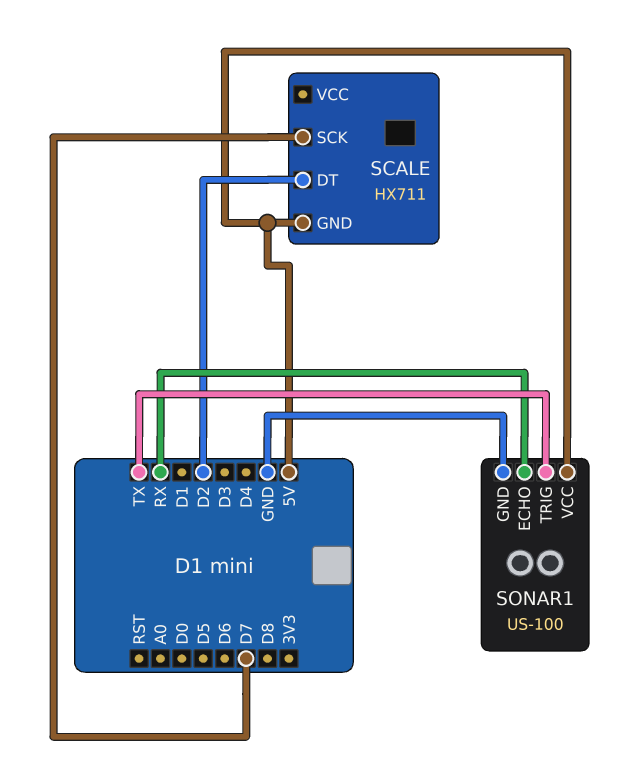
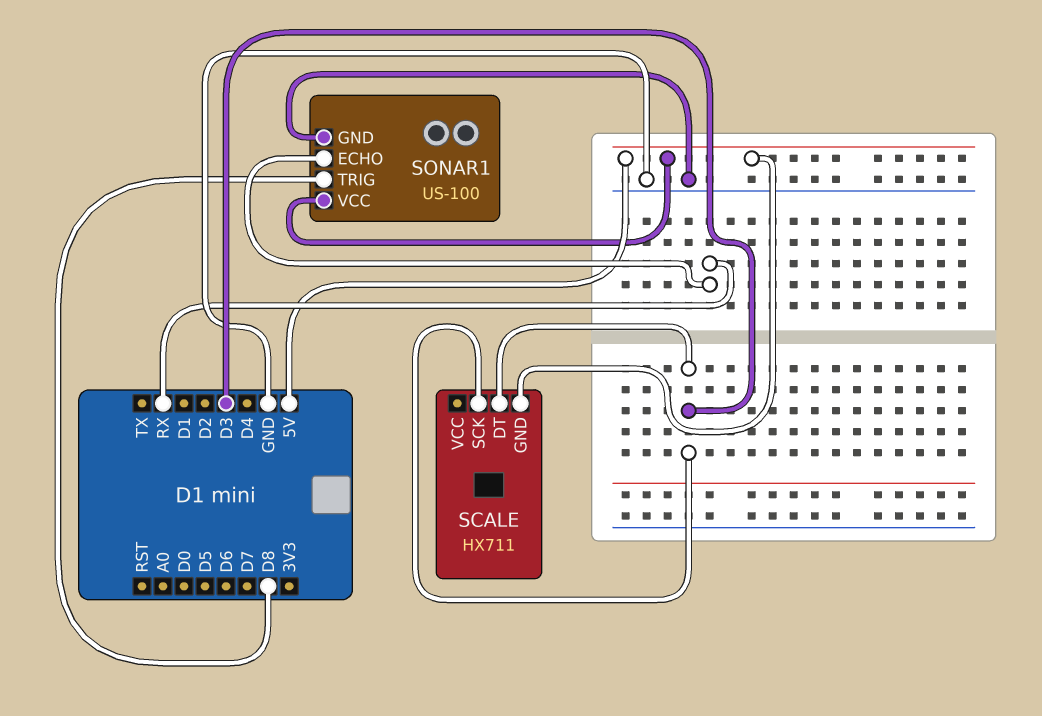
SCALE pin DT: D2 -> D3
SCALE pin SCK: D7 -> D3
SONAR1 pin TRIG: TX -> D8

